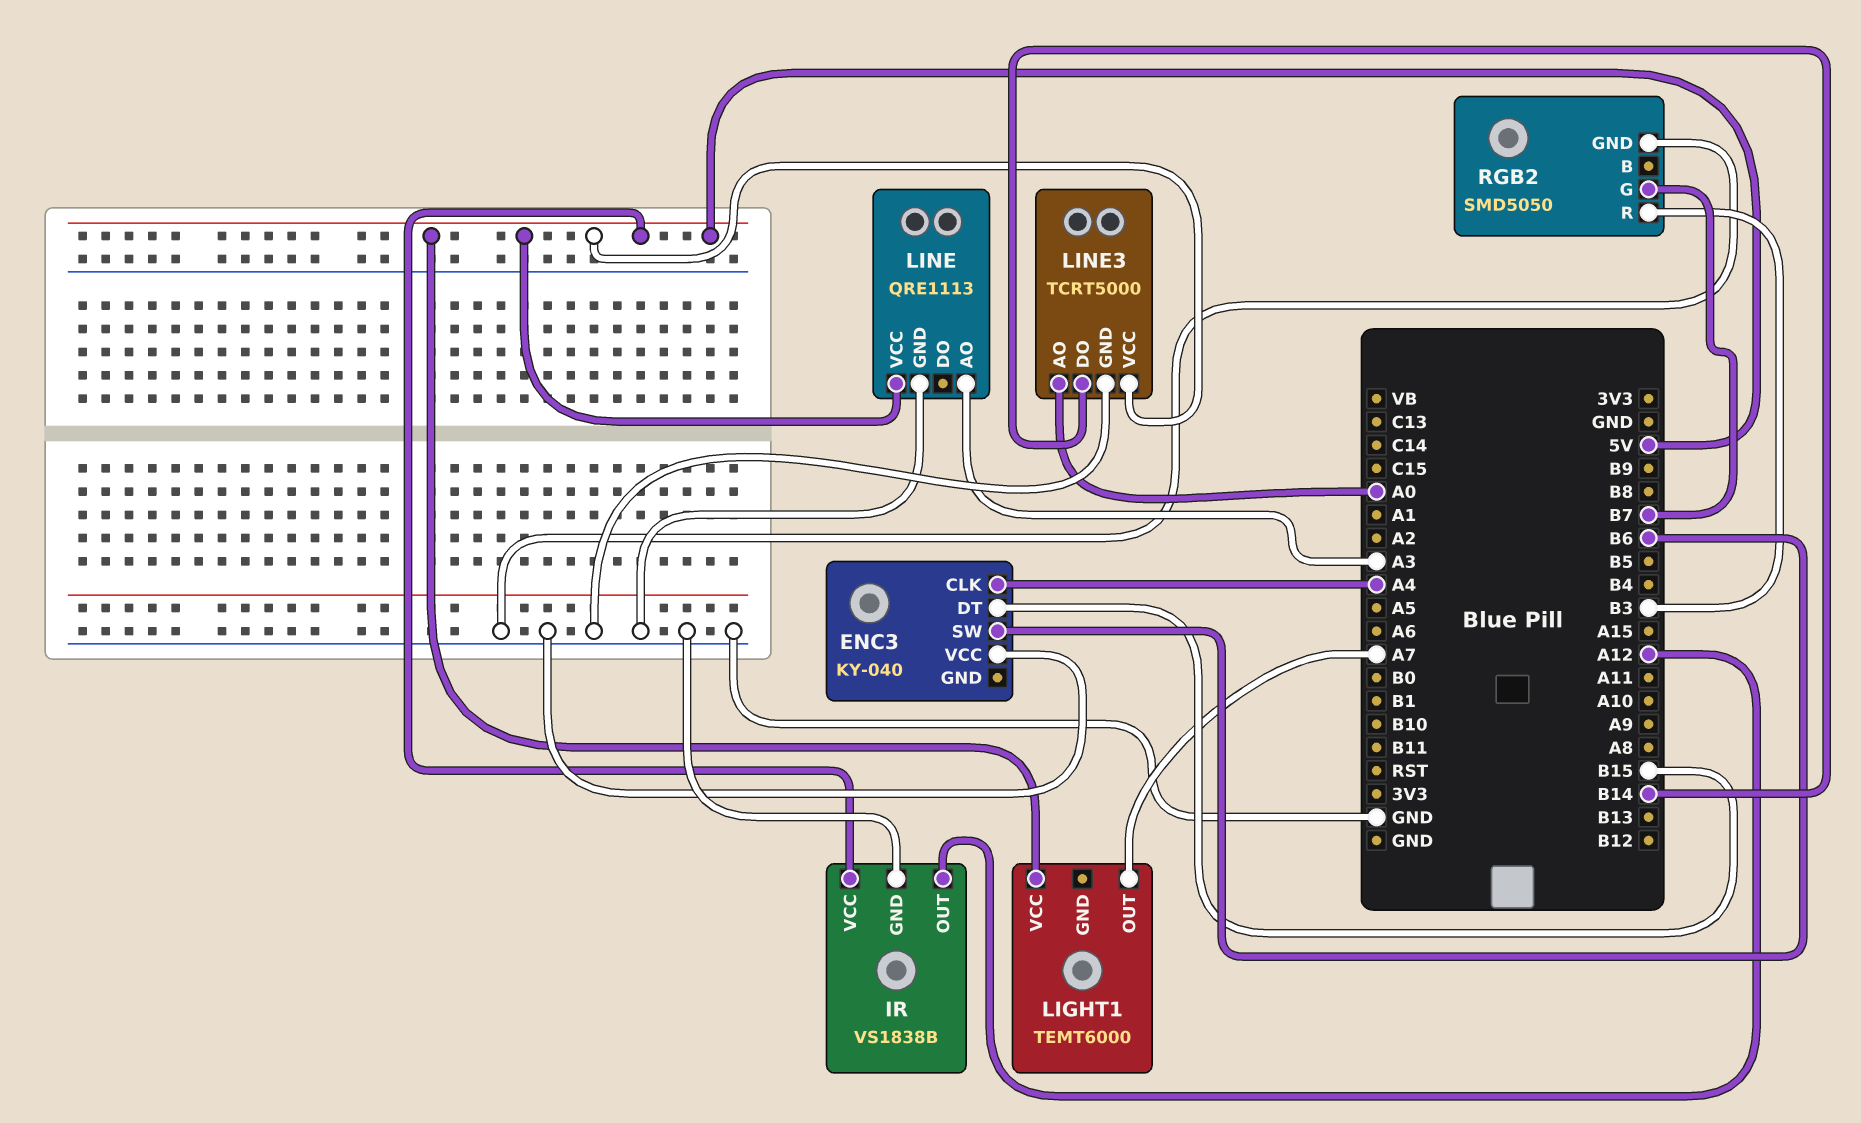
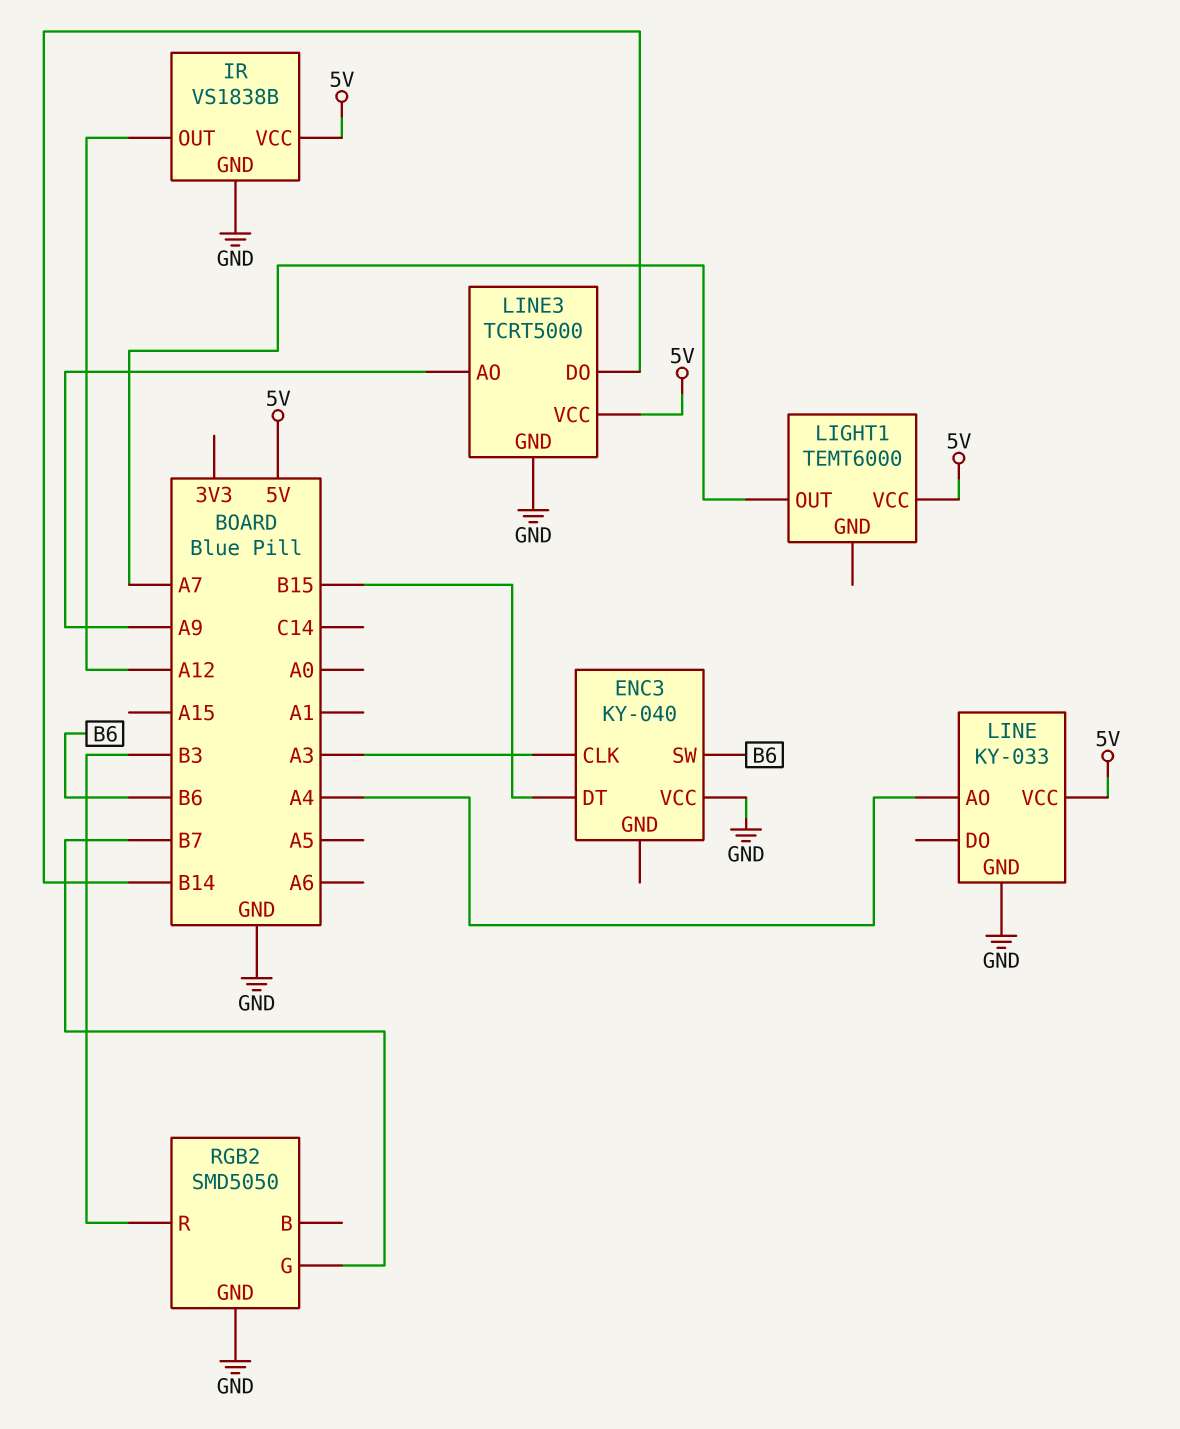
ENC3 pin CLK: A4 -> A3
LINE: QRE1113 -> KY-033
LINE pin AO: A3 -> A4
LINE3 pin AO: A0 -> A9

